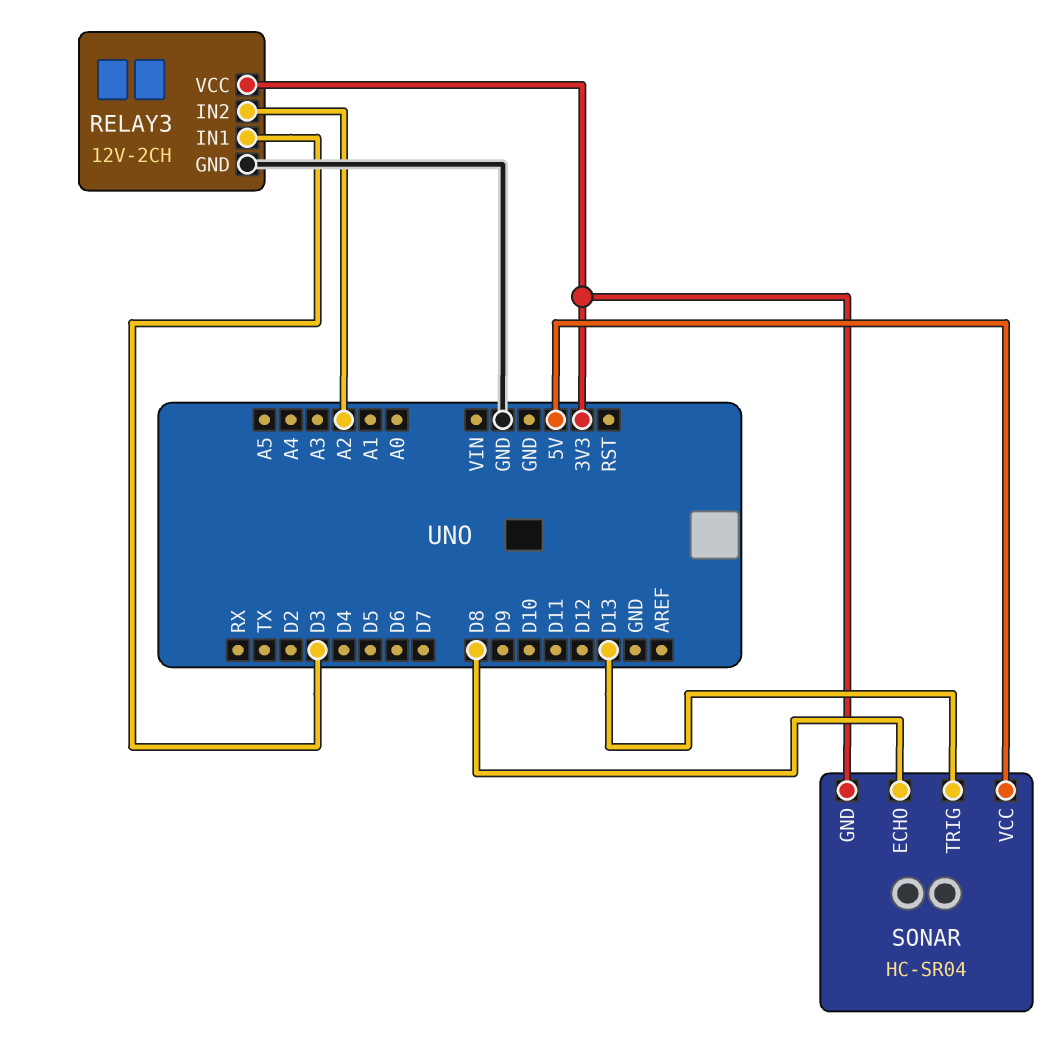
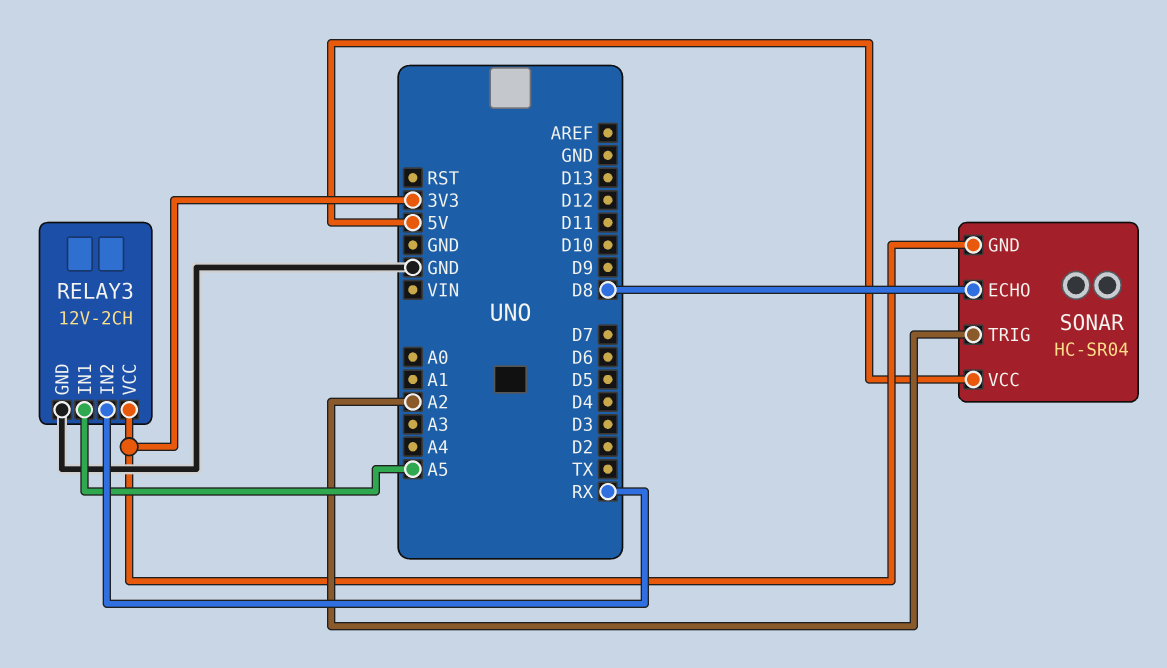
RELAY3 pin IN1: D3 -> A5
RELAY3 pin IN2: A2 -> RX
SONAR pin TRIG: D13 -> A2

